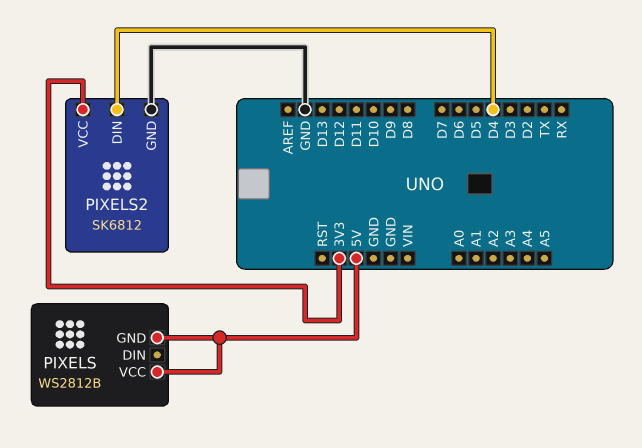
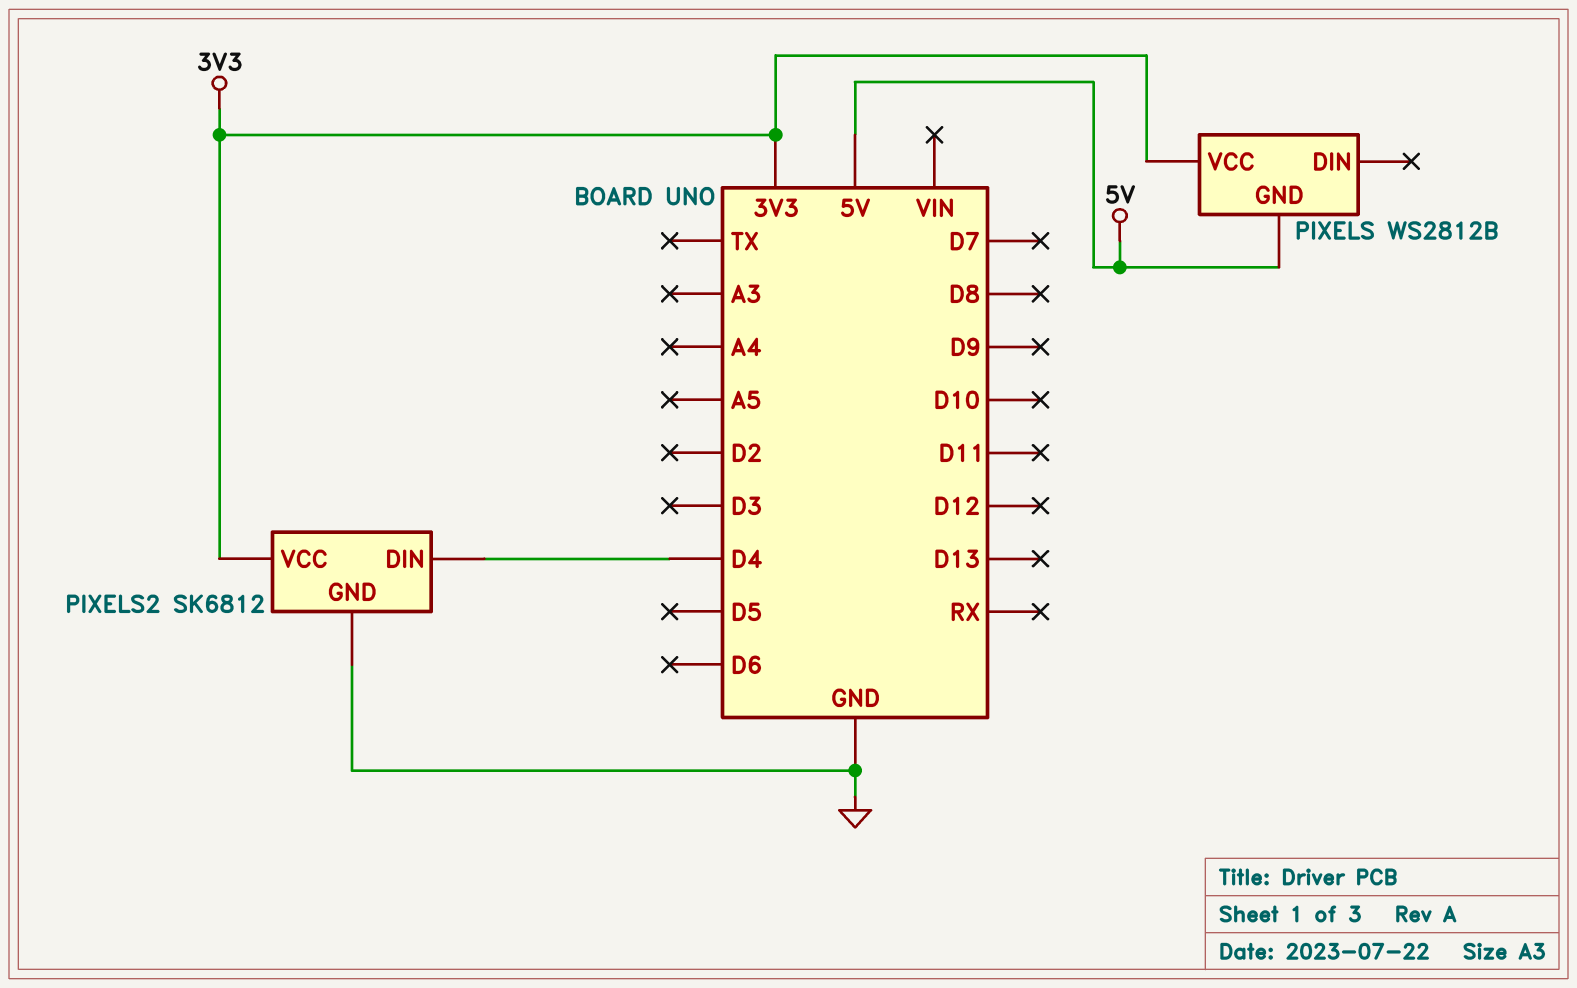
PIXELS pin VCC: 5V -> 3V3

